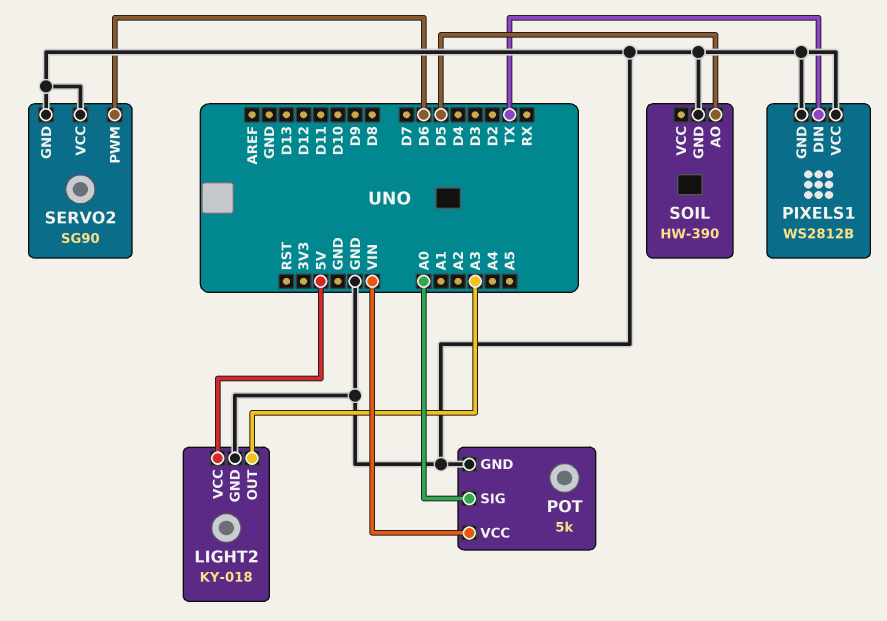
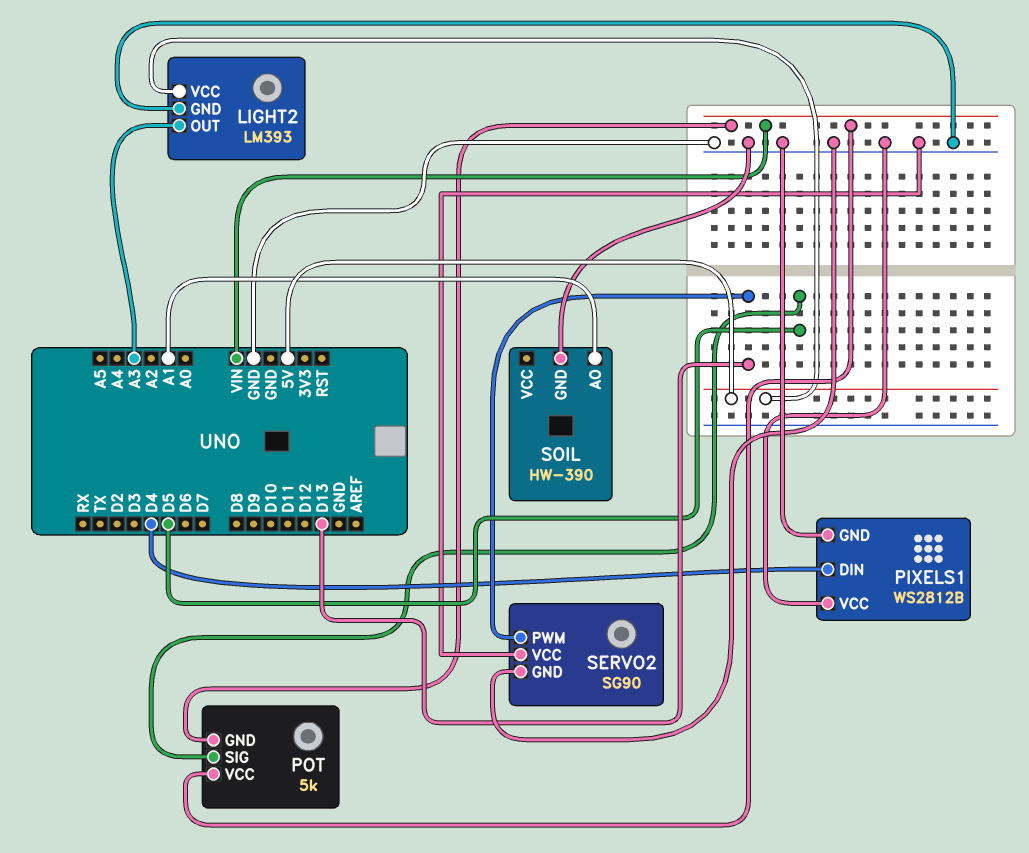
LIGHT2: KY-018 -> LM393
PIXELS1 pin DIN: TX -> D4
POT pin GND: GND -> VIN
POT pin SIG: A0 -> D5
SERVO2 pin PWM: D6 -> D13
SOIL pin AO: D5 -> A1

